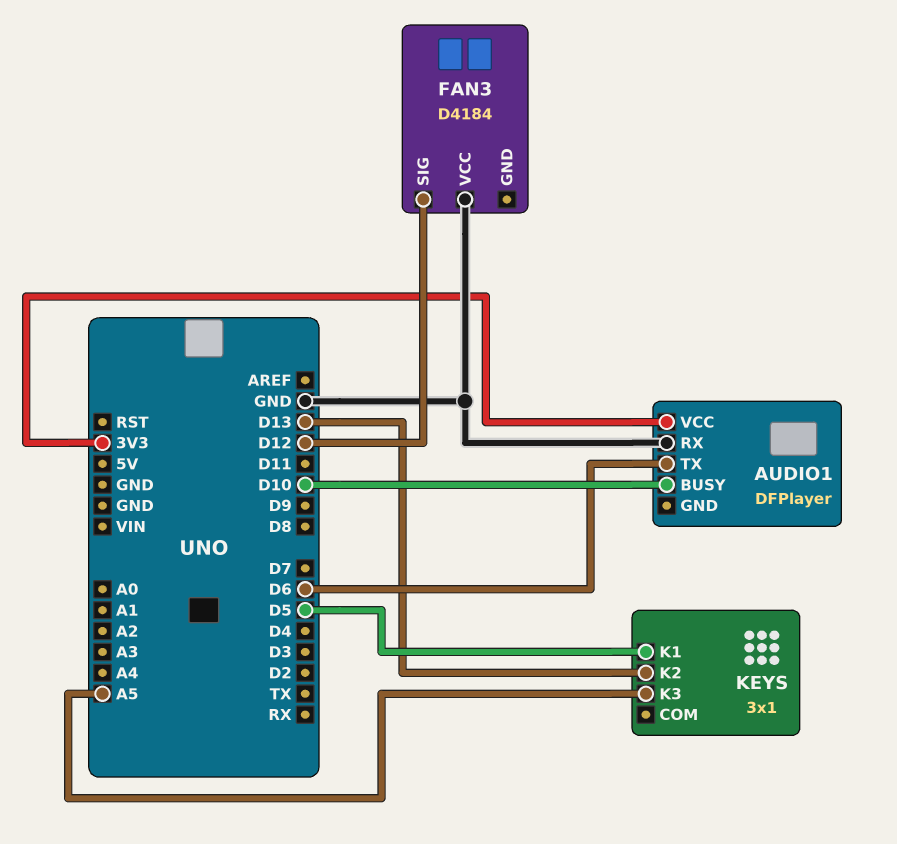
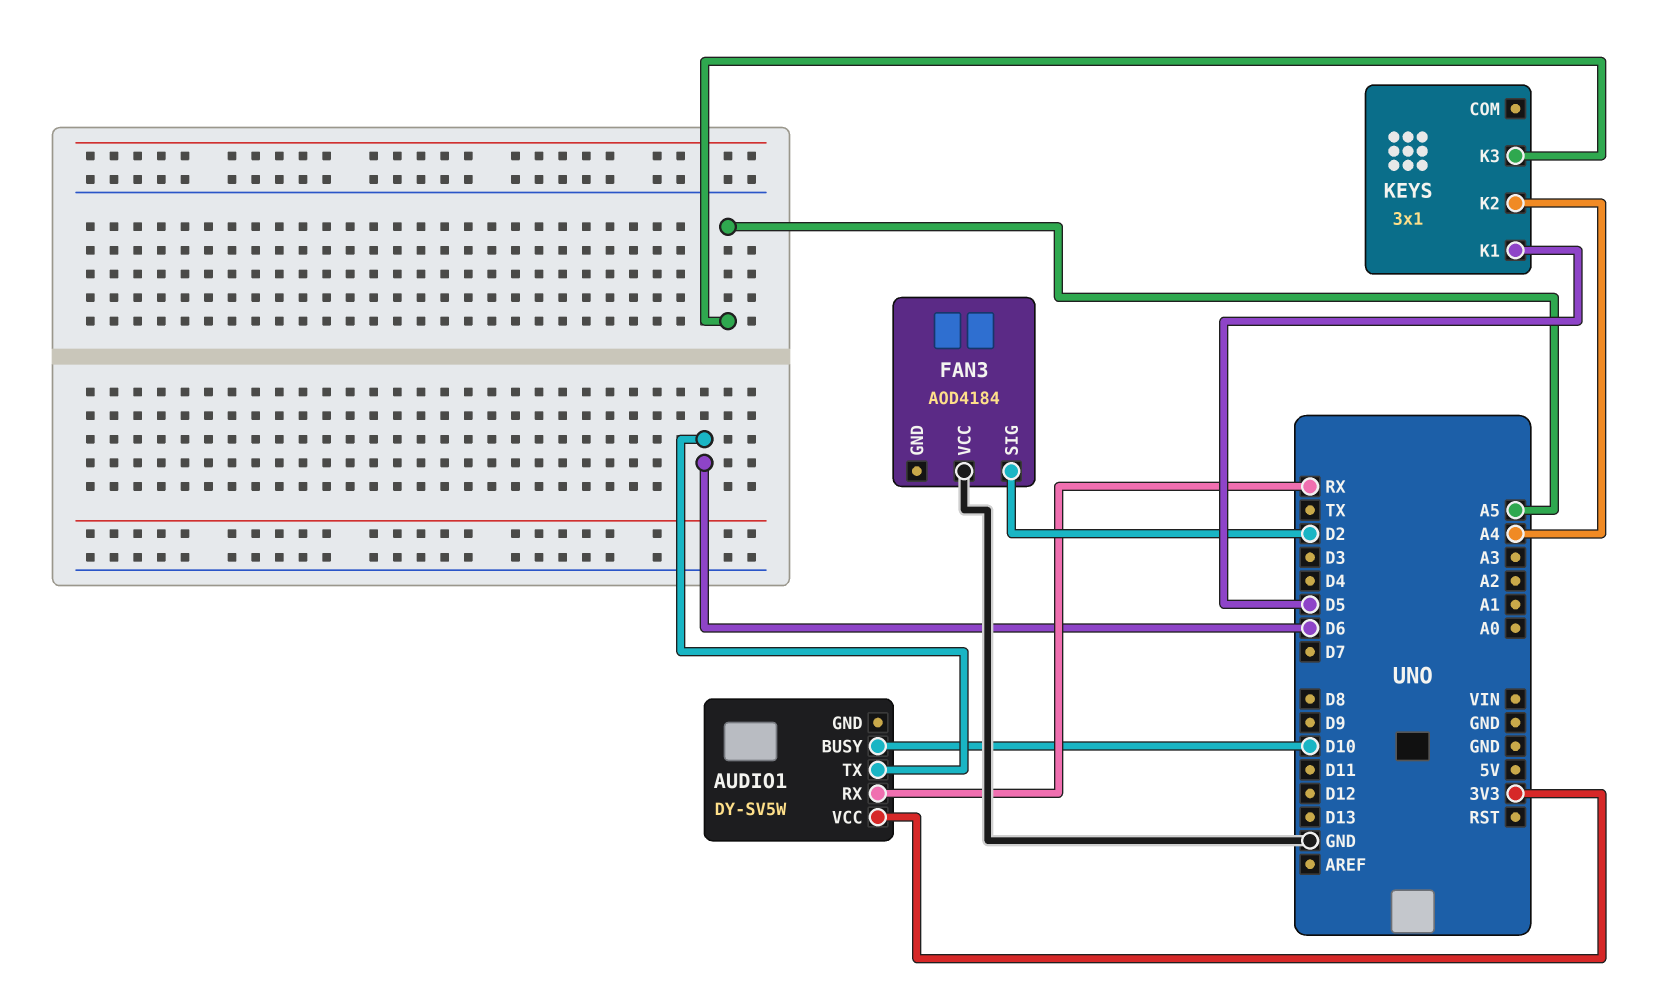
AUDIO1: DFPlayer -> DY-SV5W
AUDIO1 pin RX: GND -> RX
FAN3: D4184 -> AOD4184
FAN3 pin SIG: D12 -> D2
KEYS pin K2: D13 -> A4

